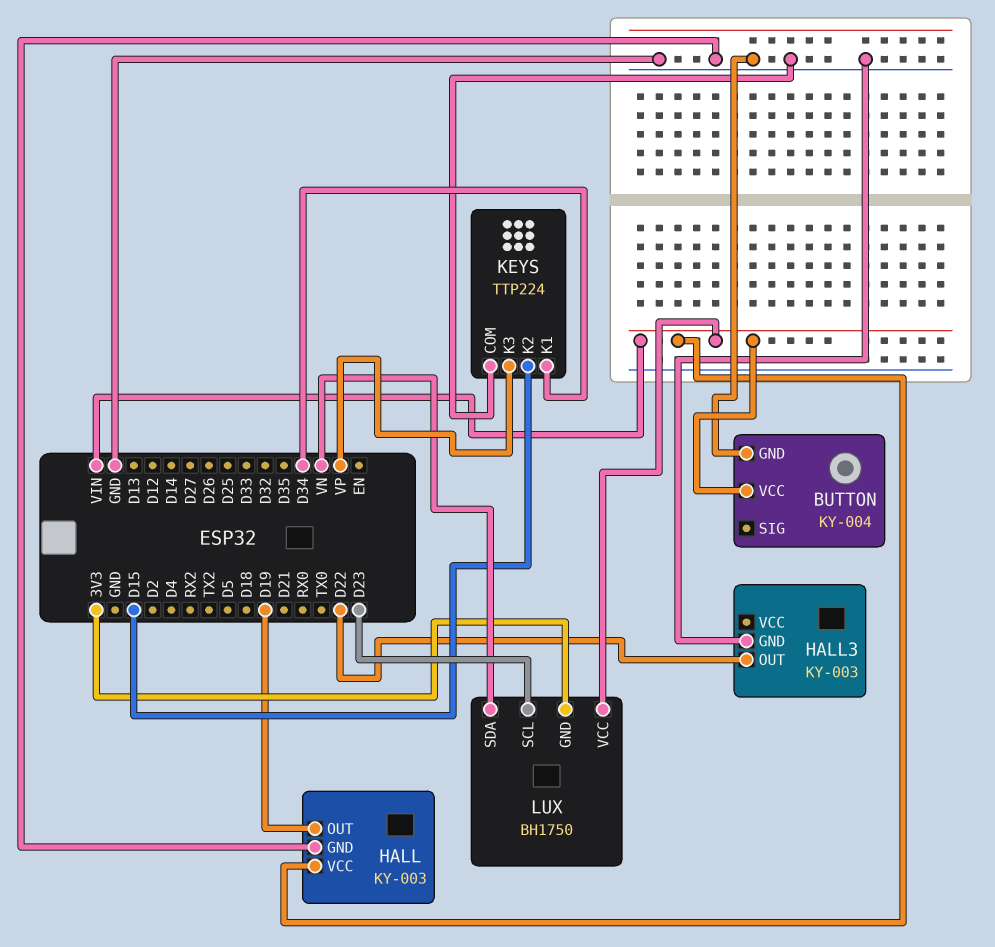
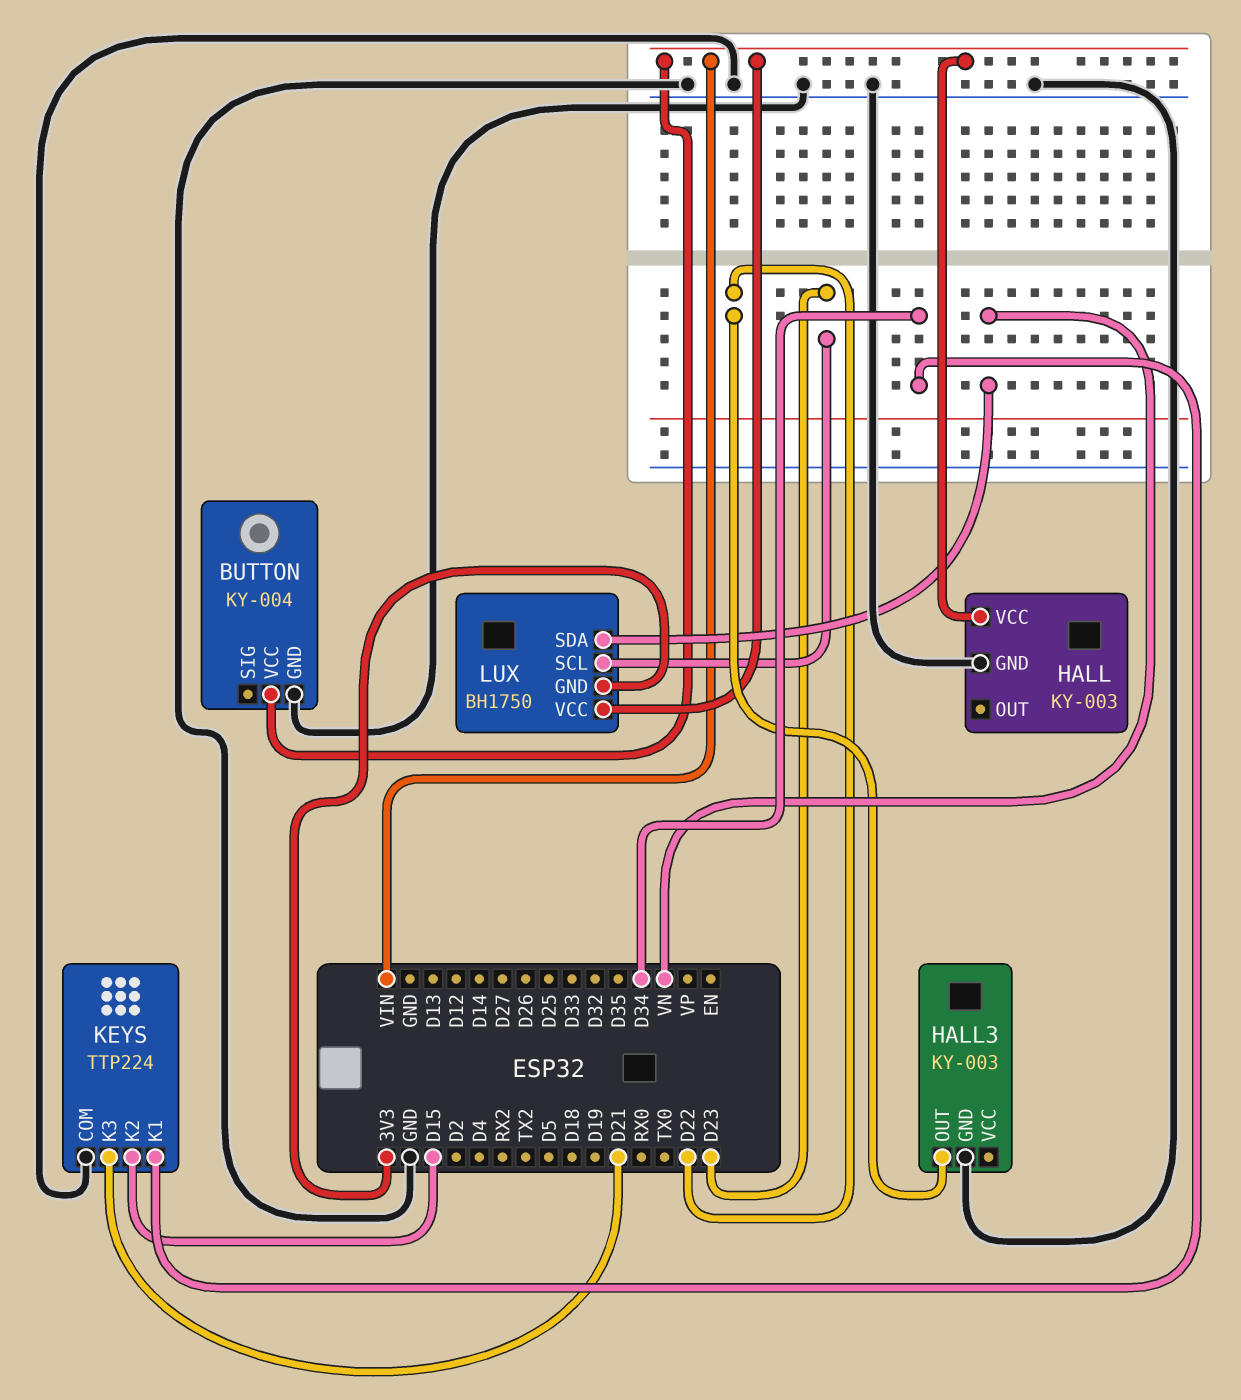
HALL pin OUT: D19 -> none
KEYS pin K3: VP -> D21

